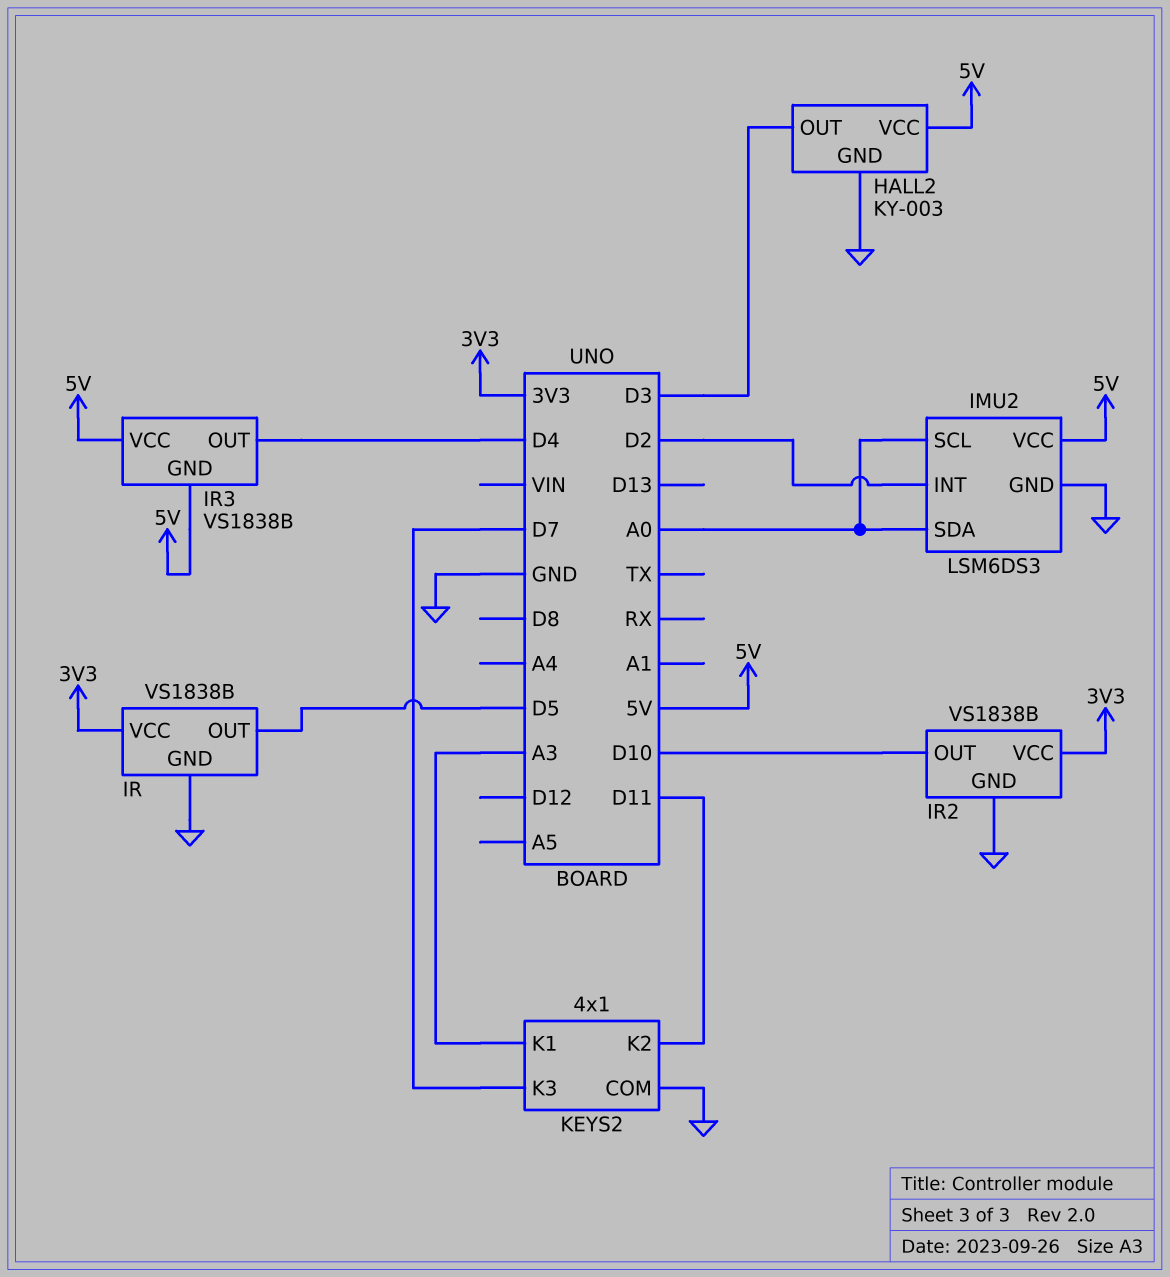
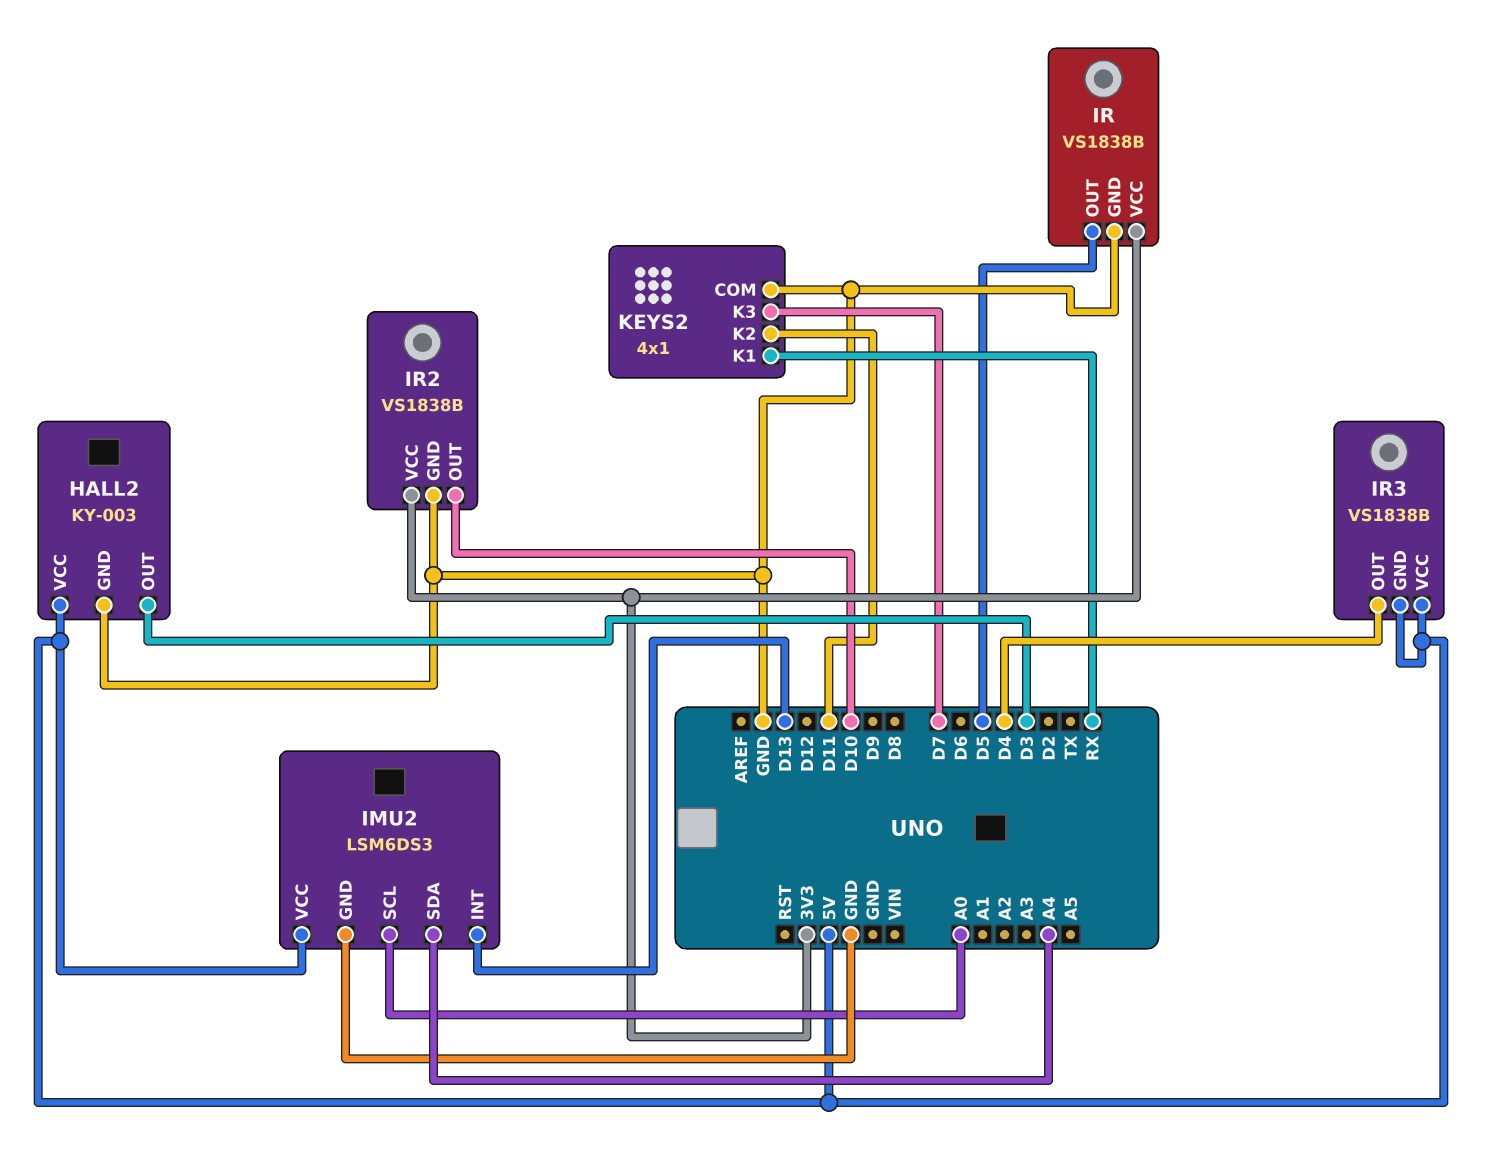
IMU2 pin INT: D2 -> D13
IMU2 pin SDA: A0 -> A4
KEYS2 pin K1: A3 -> RX

